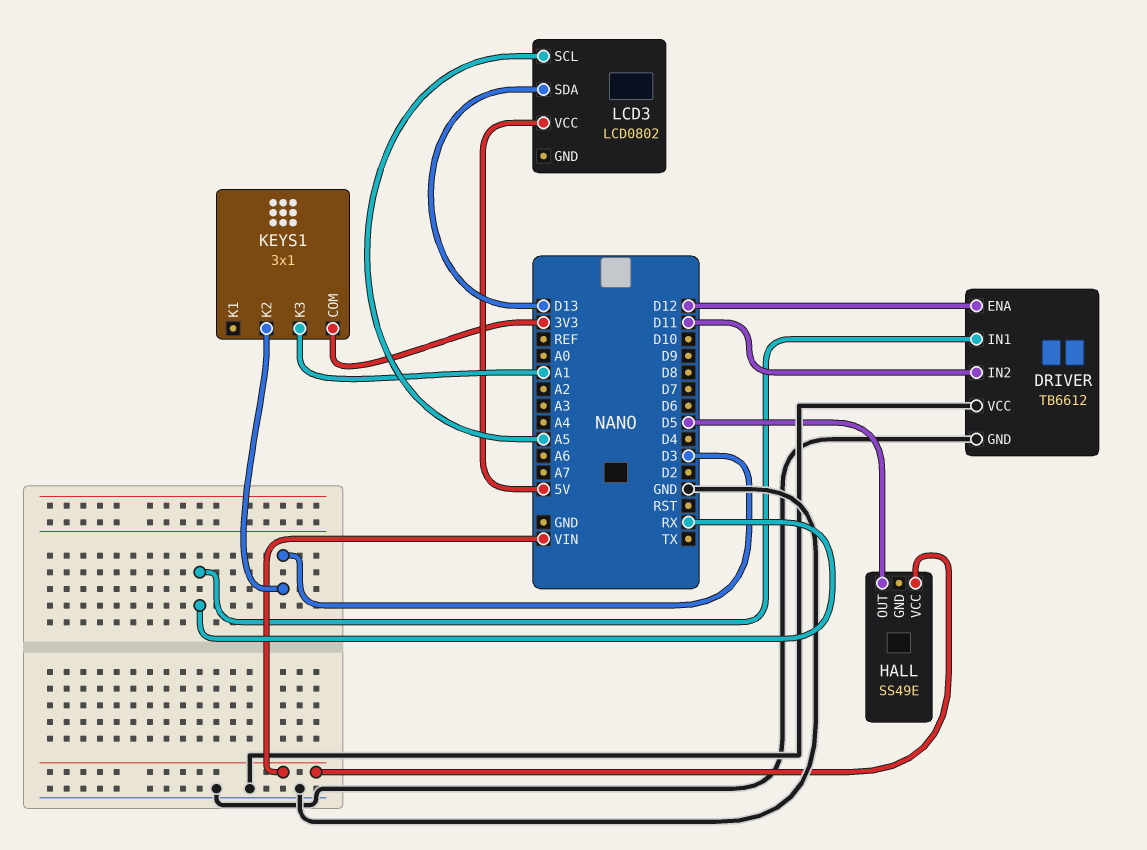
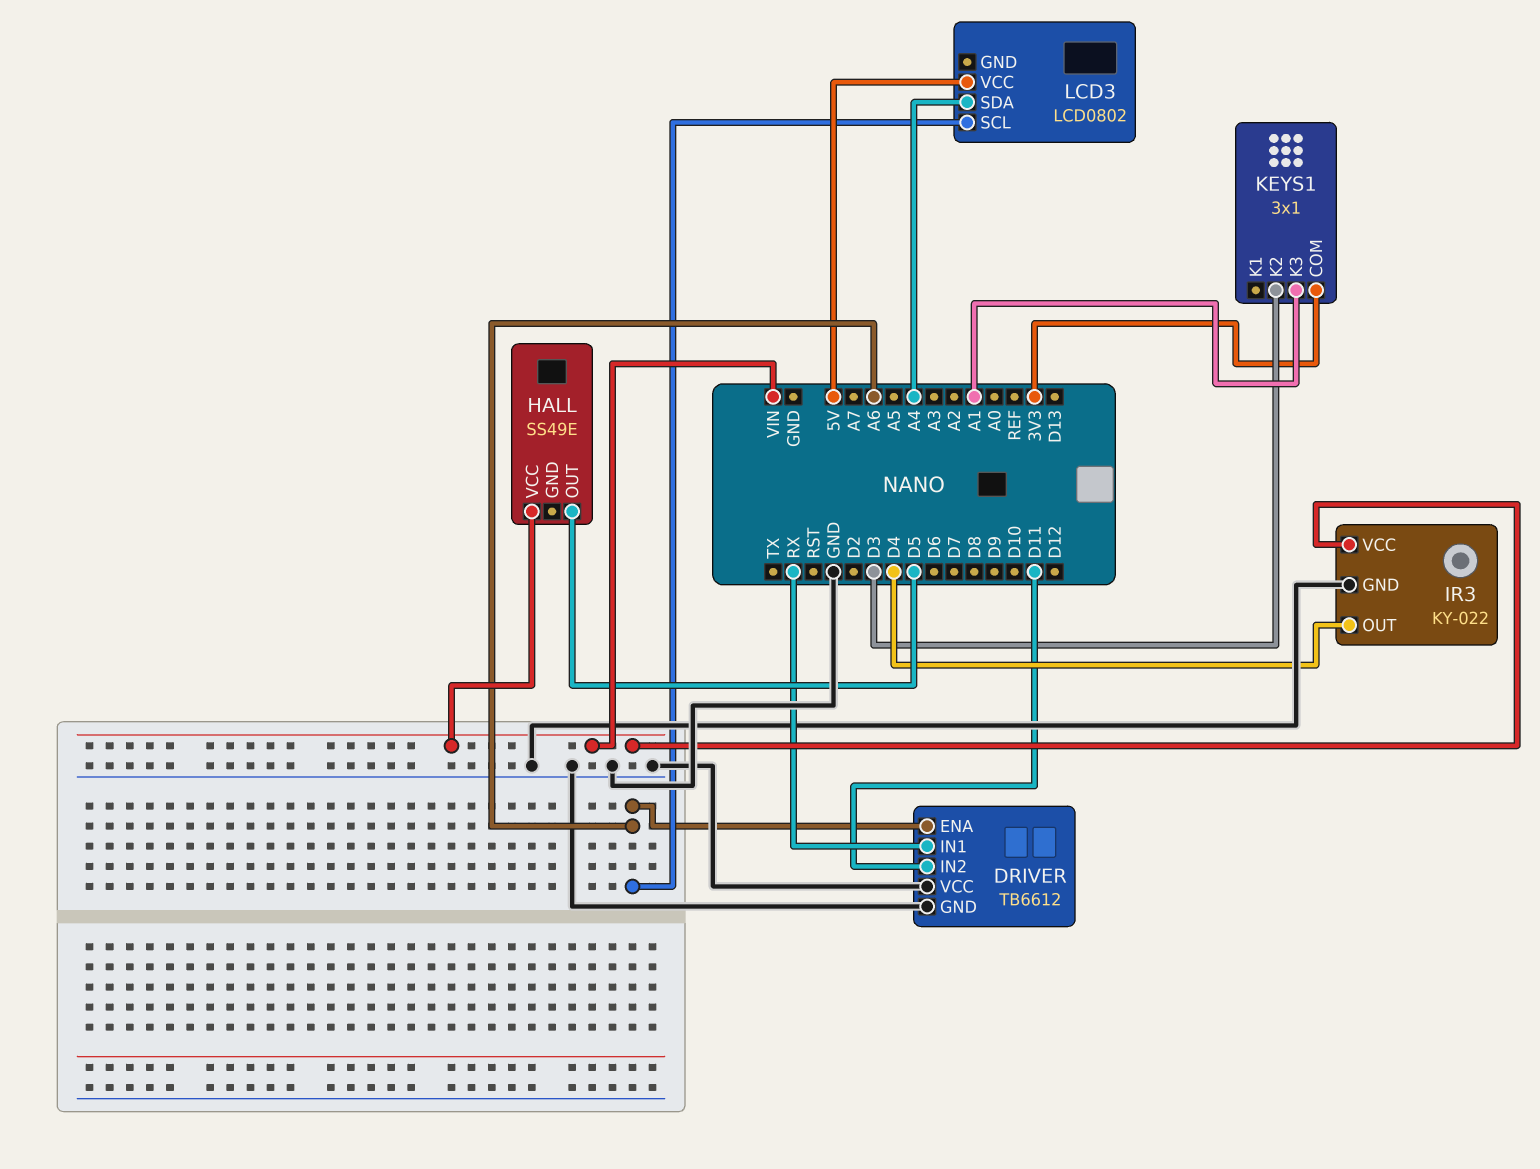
DRIVER pin ENA: D12 -> A6
IR3: none -> KY-022
IR3 pin GND: none -> GND
IR3 pin OUT: none -> D4
IR3 pin VCC: none -> VIN
LCD3 pin SCL: A5 -> A6
LCD3 pin SDA: D13 -> A4

